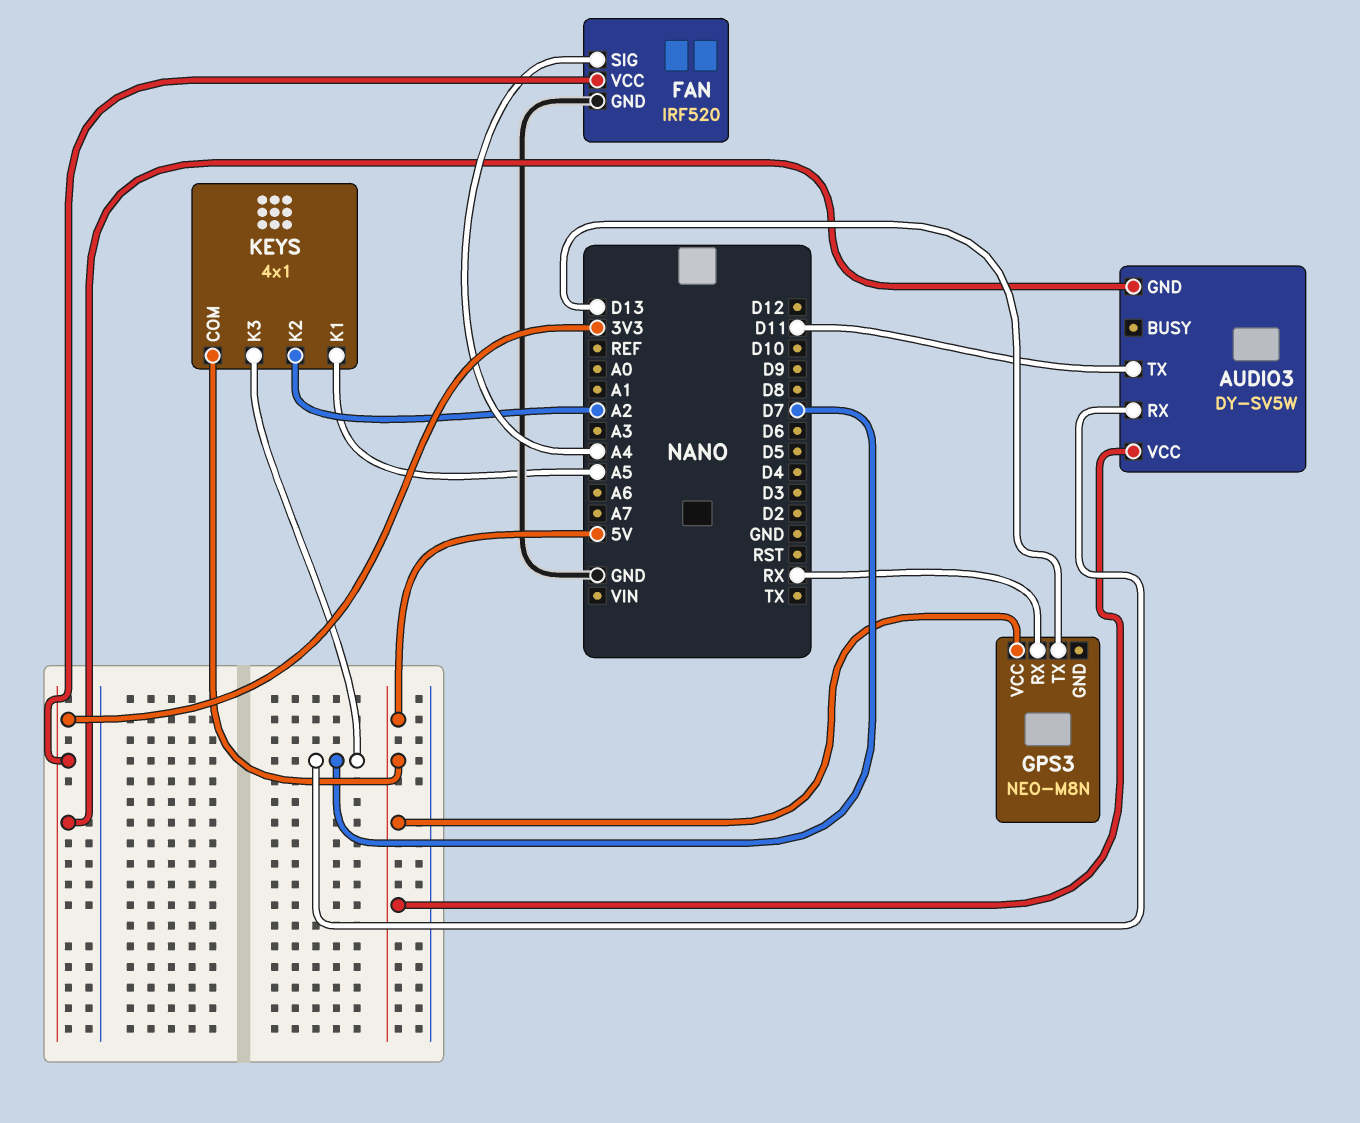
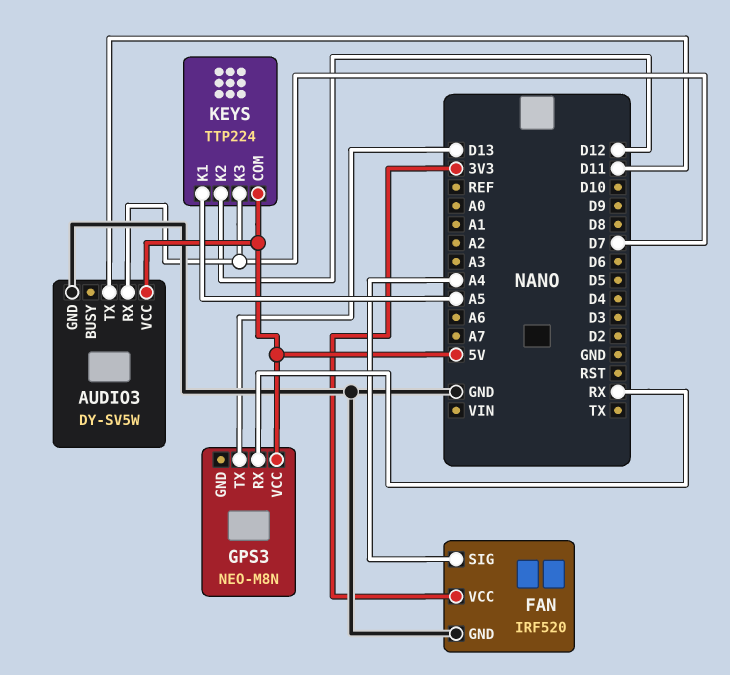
AUDIO3 pin GND: 3V3 -> GND
KEYS: 4x1 -> TTP224
KEYS pin K2: A2 -> D12

